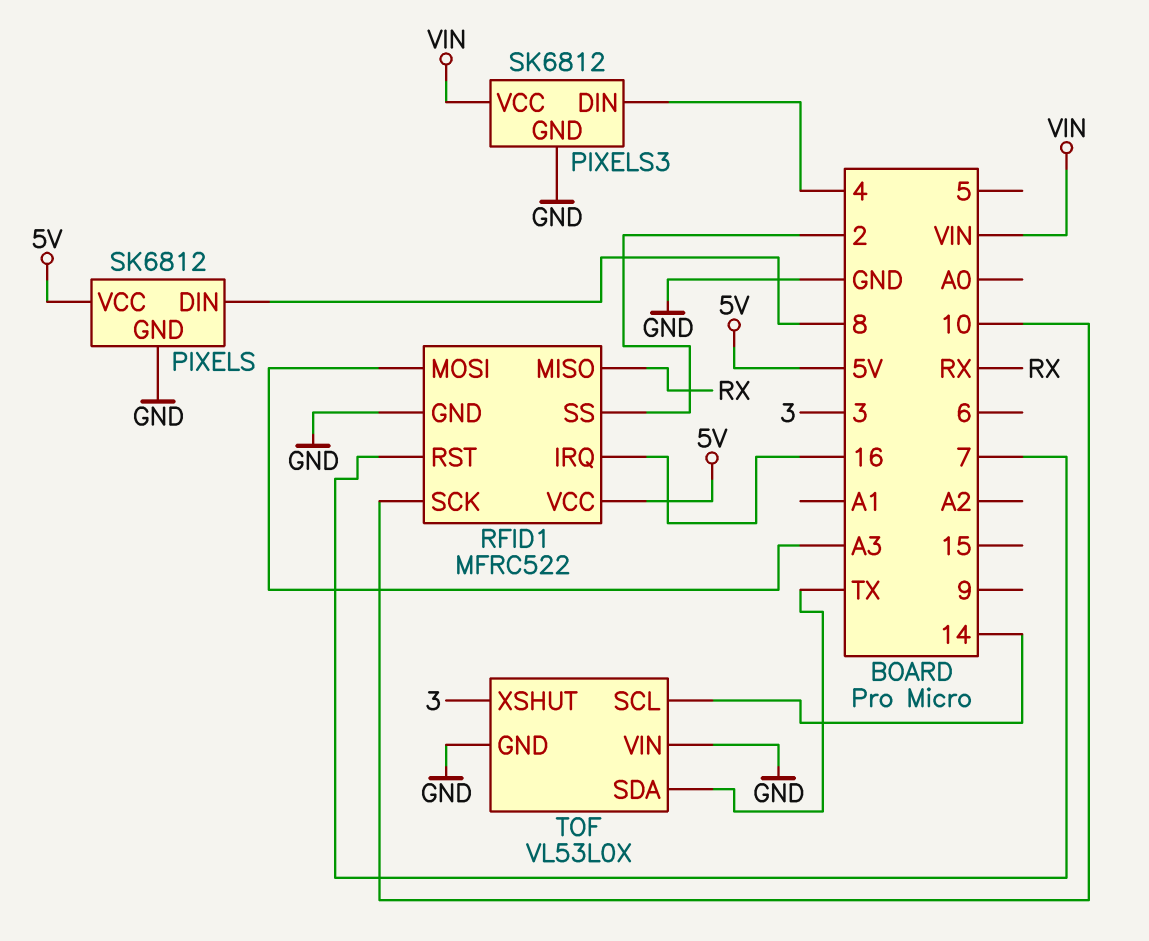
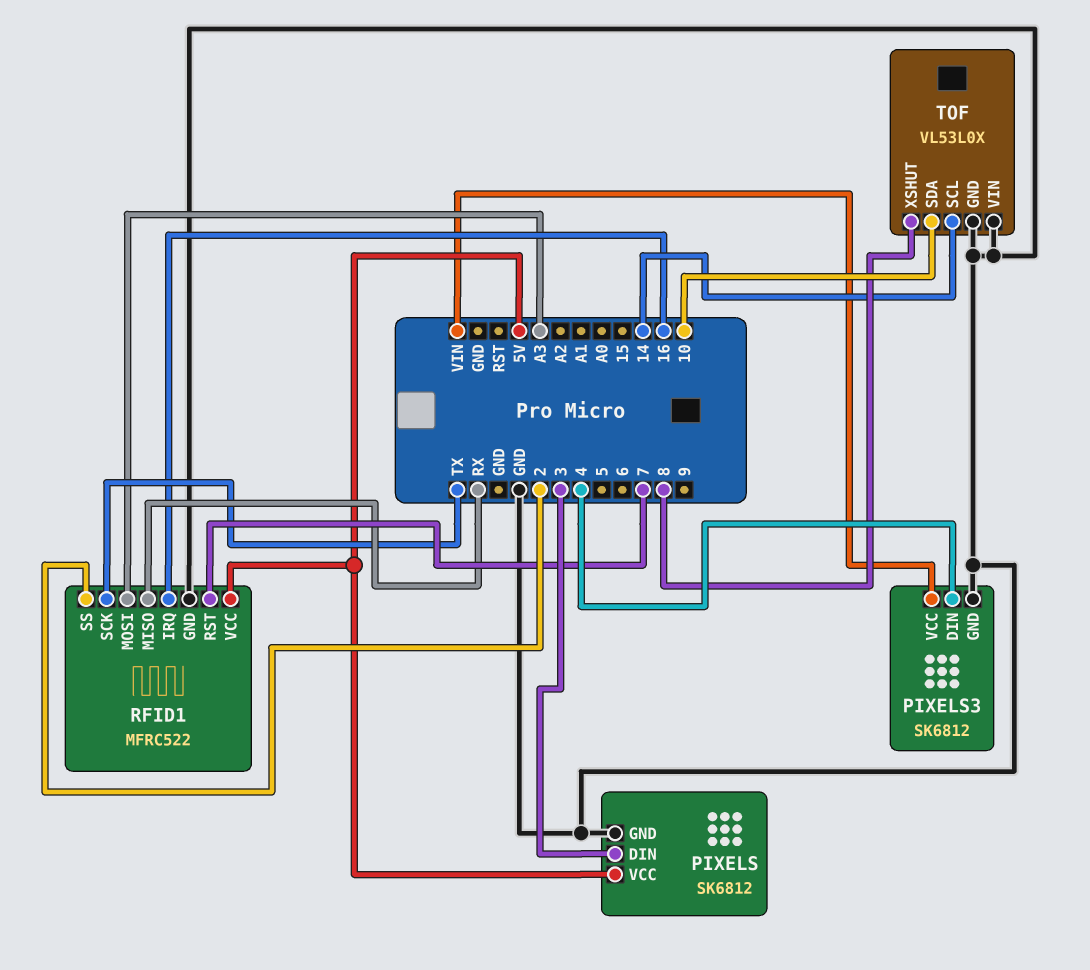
PIXELS pin DIN: 8 -> 3
RFID1 pin SCK: 10 -> TX
TOF pin SDA: TX -> 10
TOF pin XSHUT: 3 -> 8

